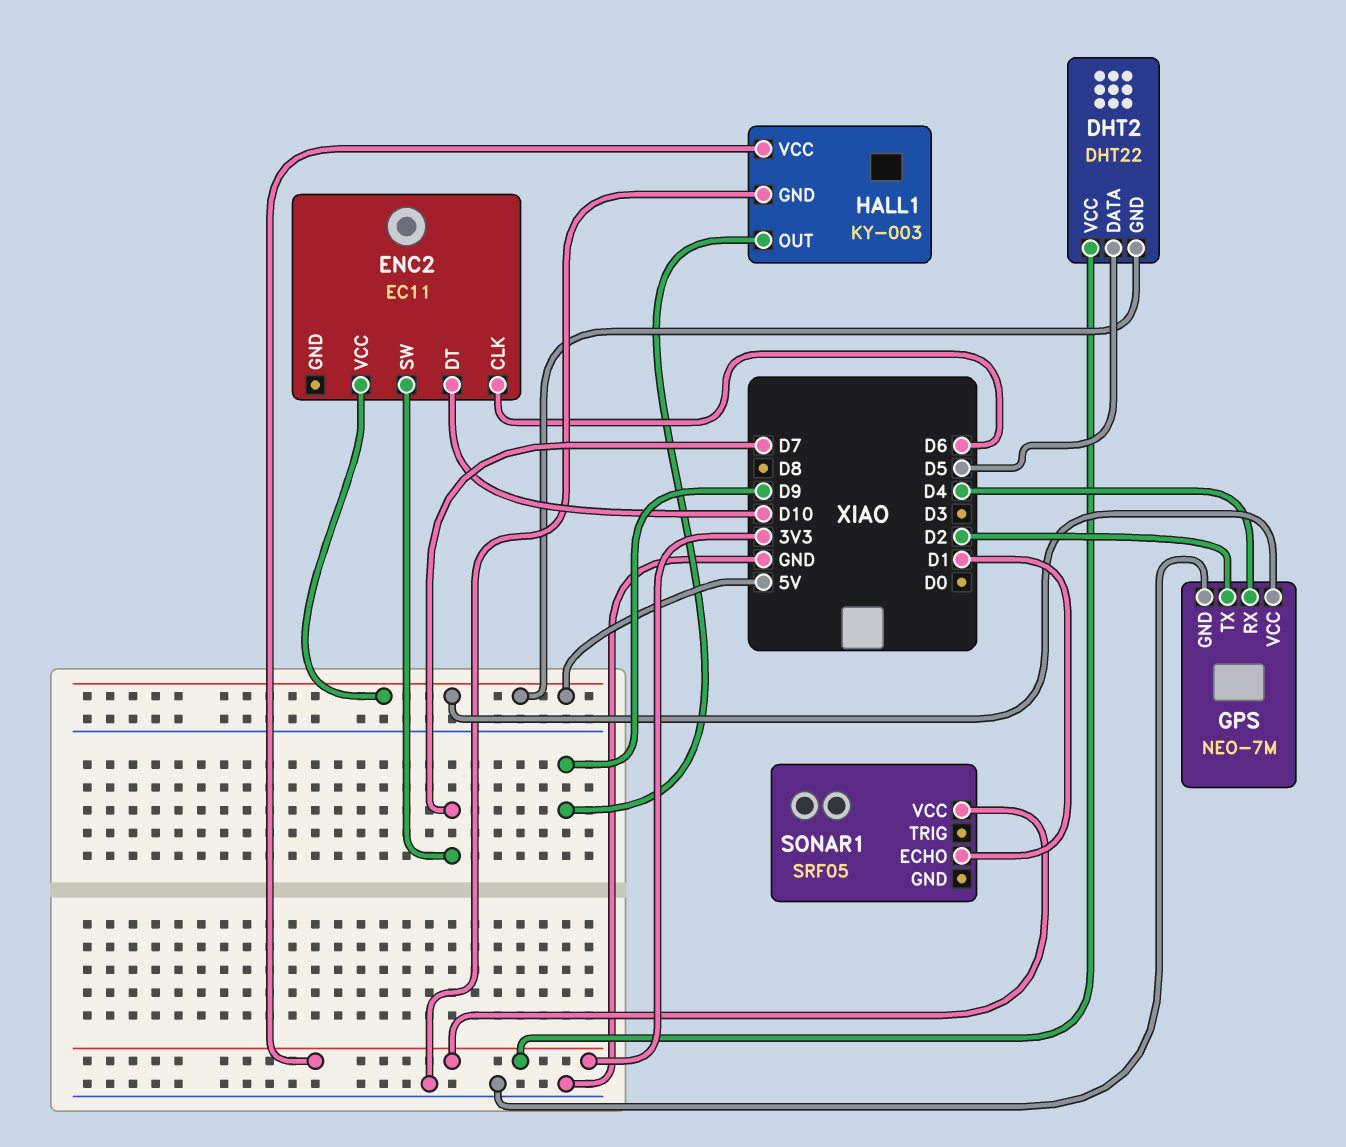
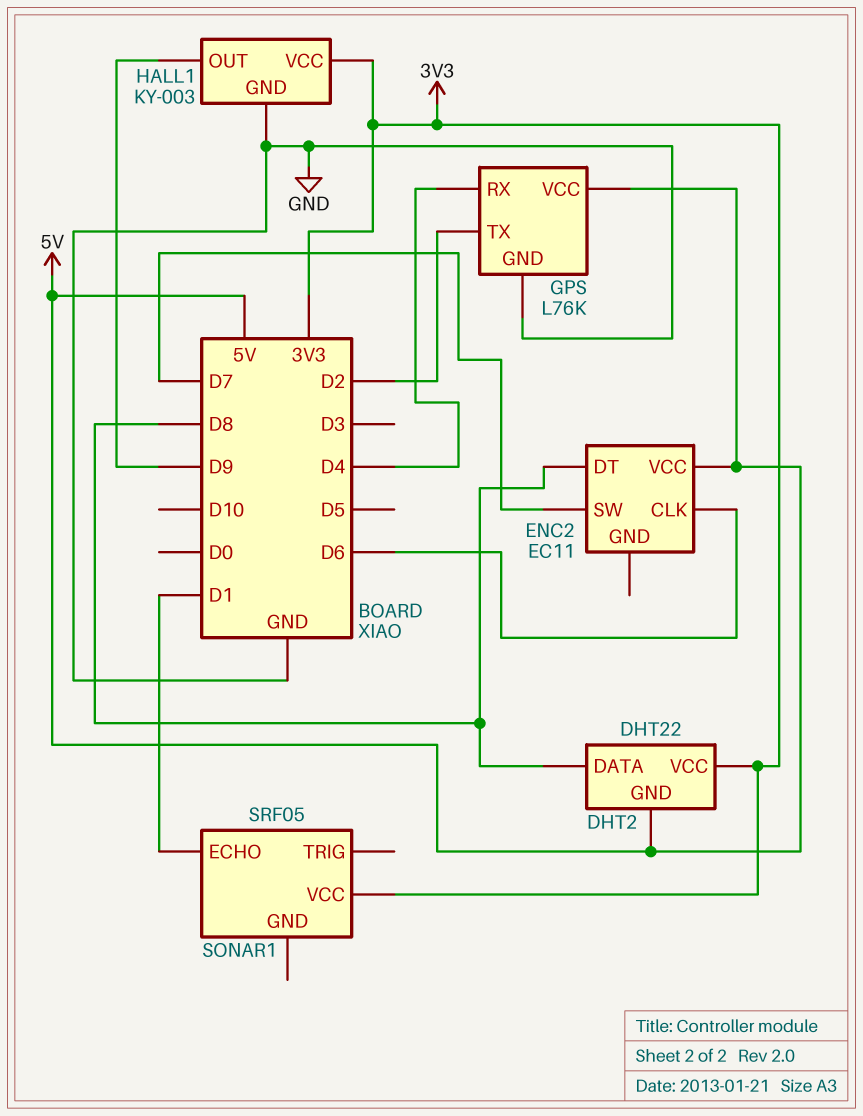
DHT2 pin DATA: D5 -> D8
ENC2 pin DT: D10 -> D8
GPS: NEO-7M -> L76K

